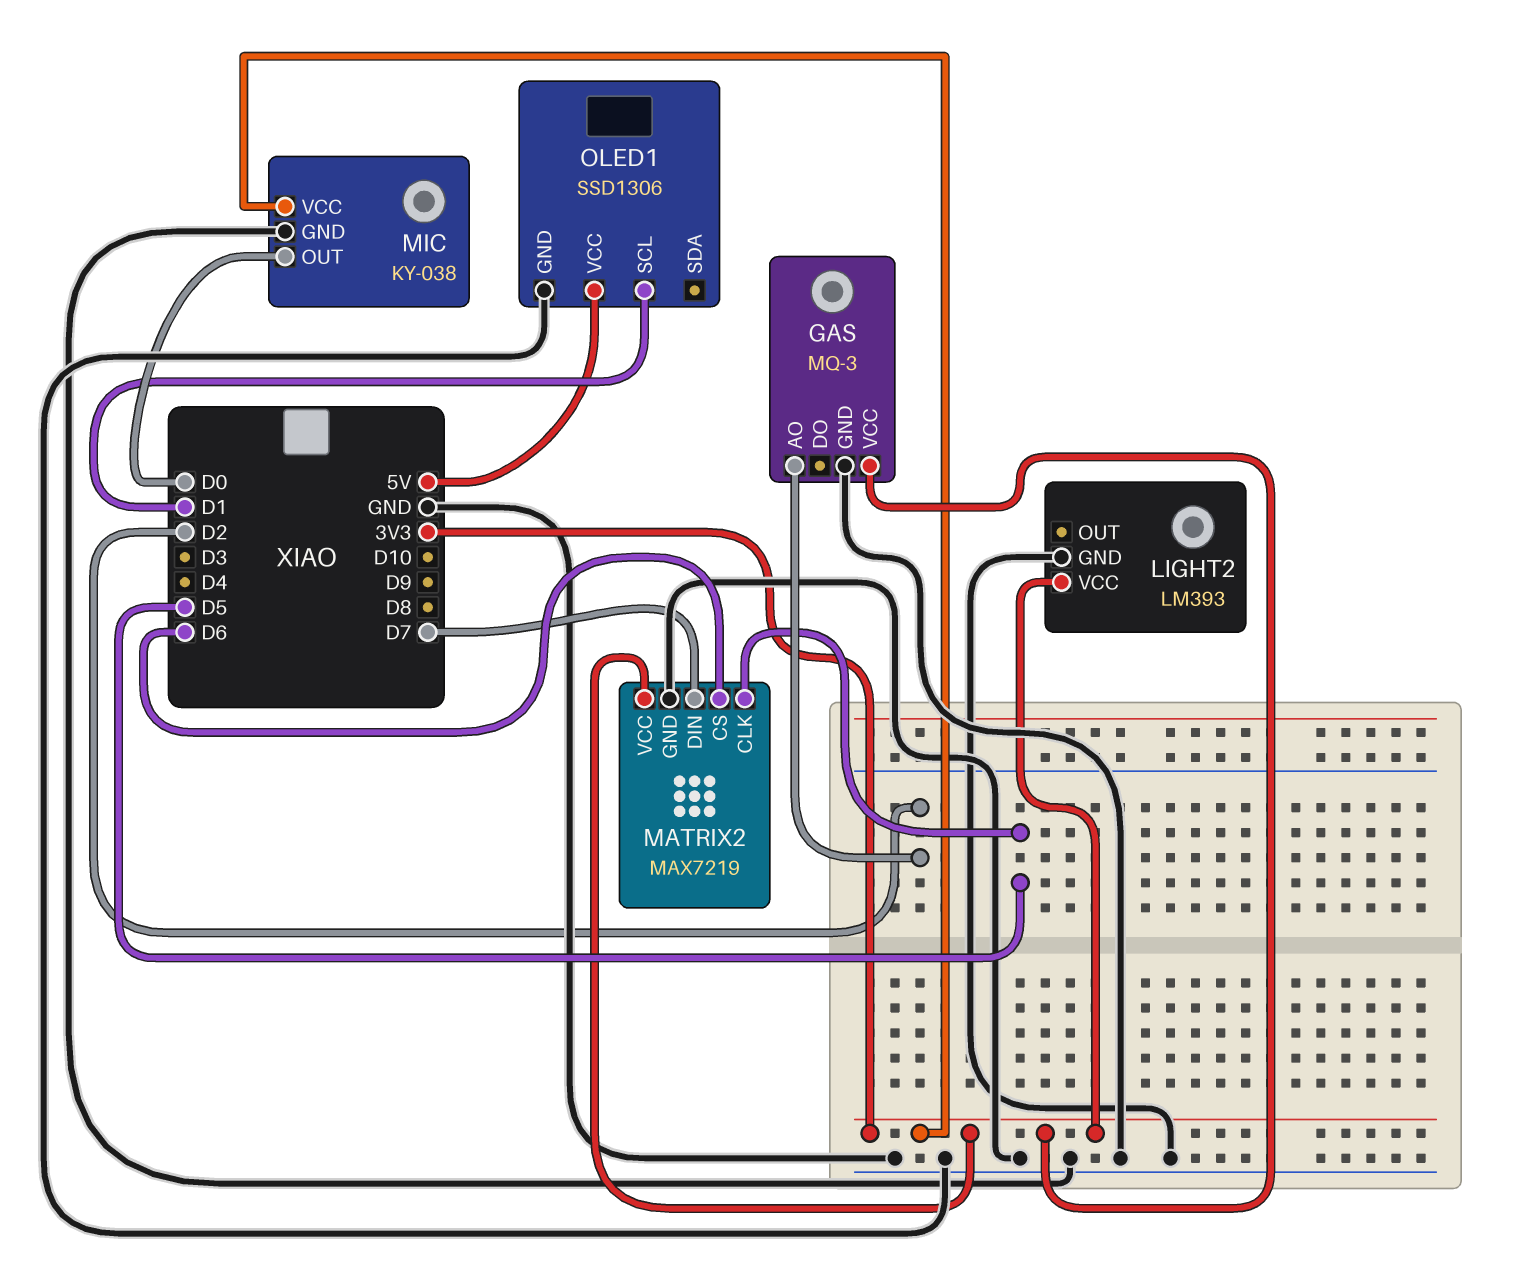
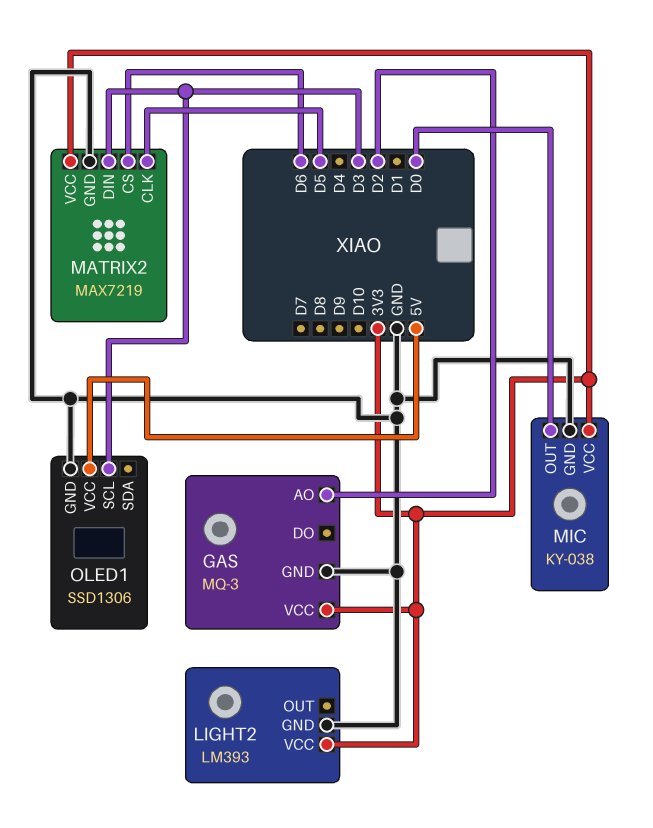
MATRIX2 pin DIN: D7 -> D3
OLED1 pin SCL: D1 -> D3

